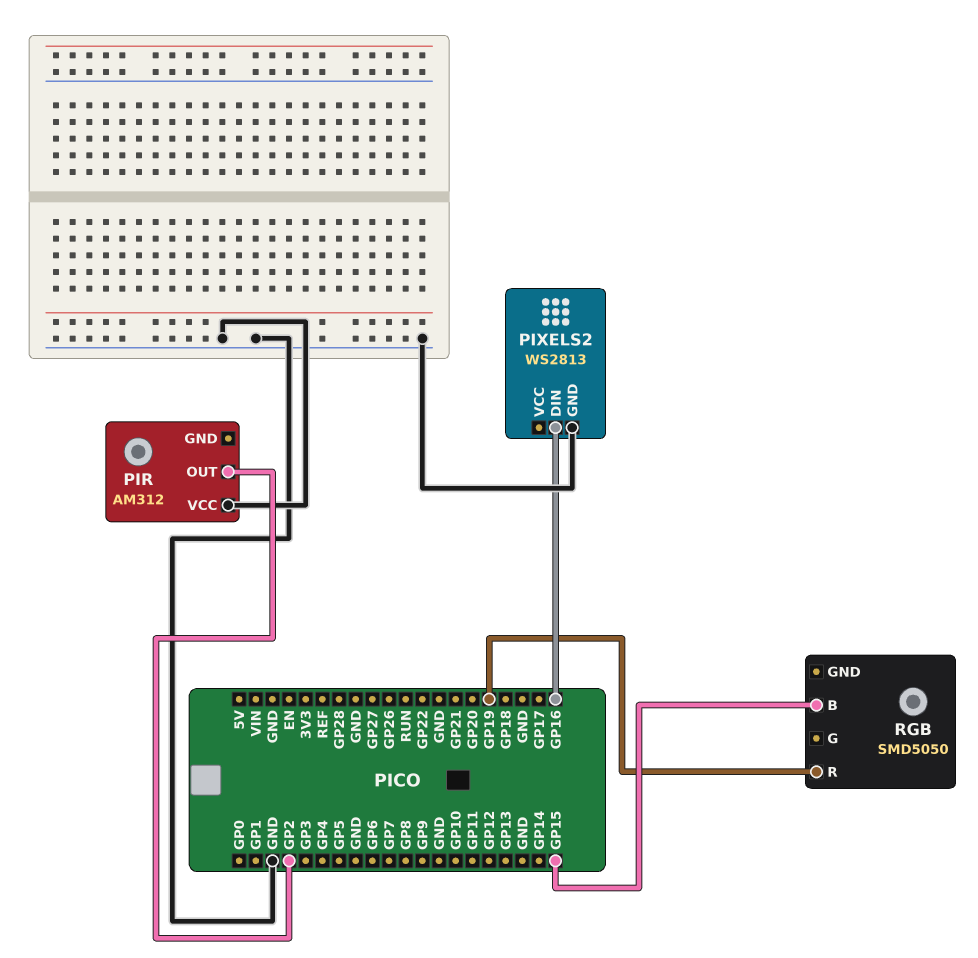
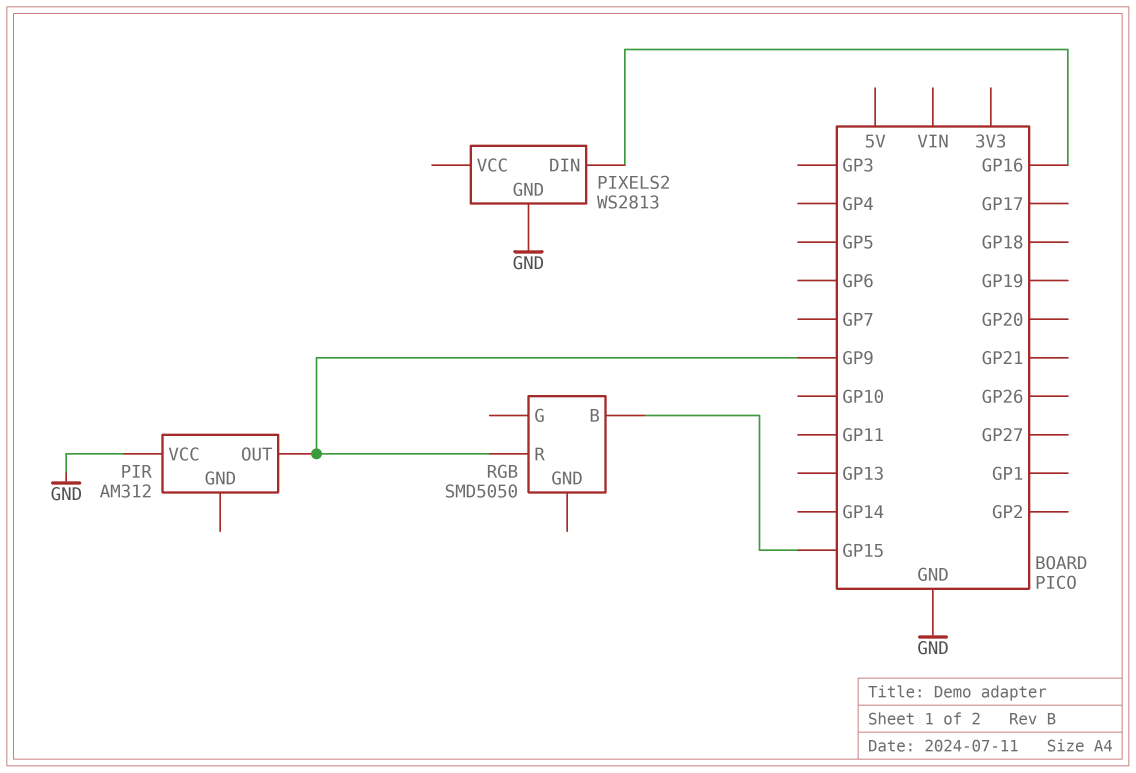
PIR pin OUT: GP2 -> GP9
RGB pin R: GP19 -> GP9

